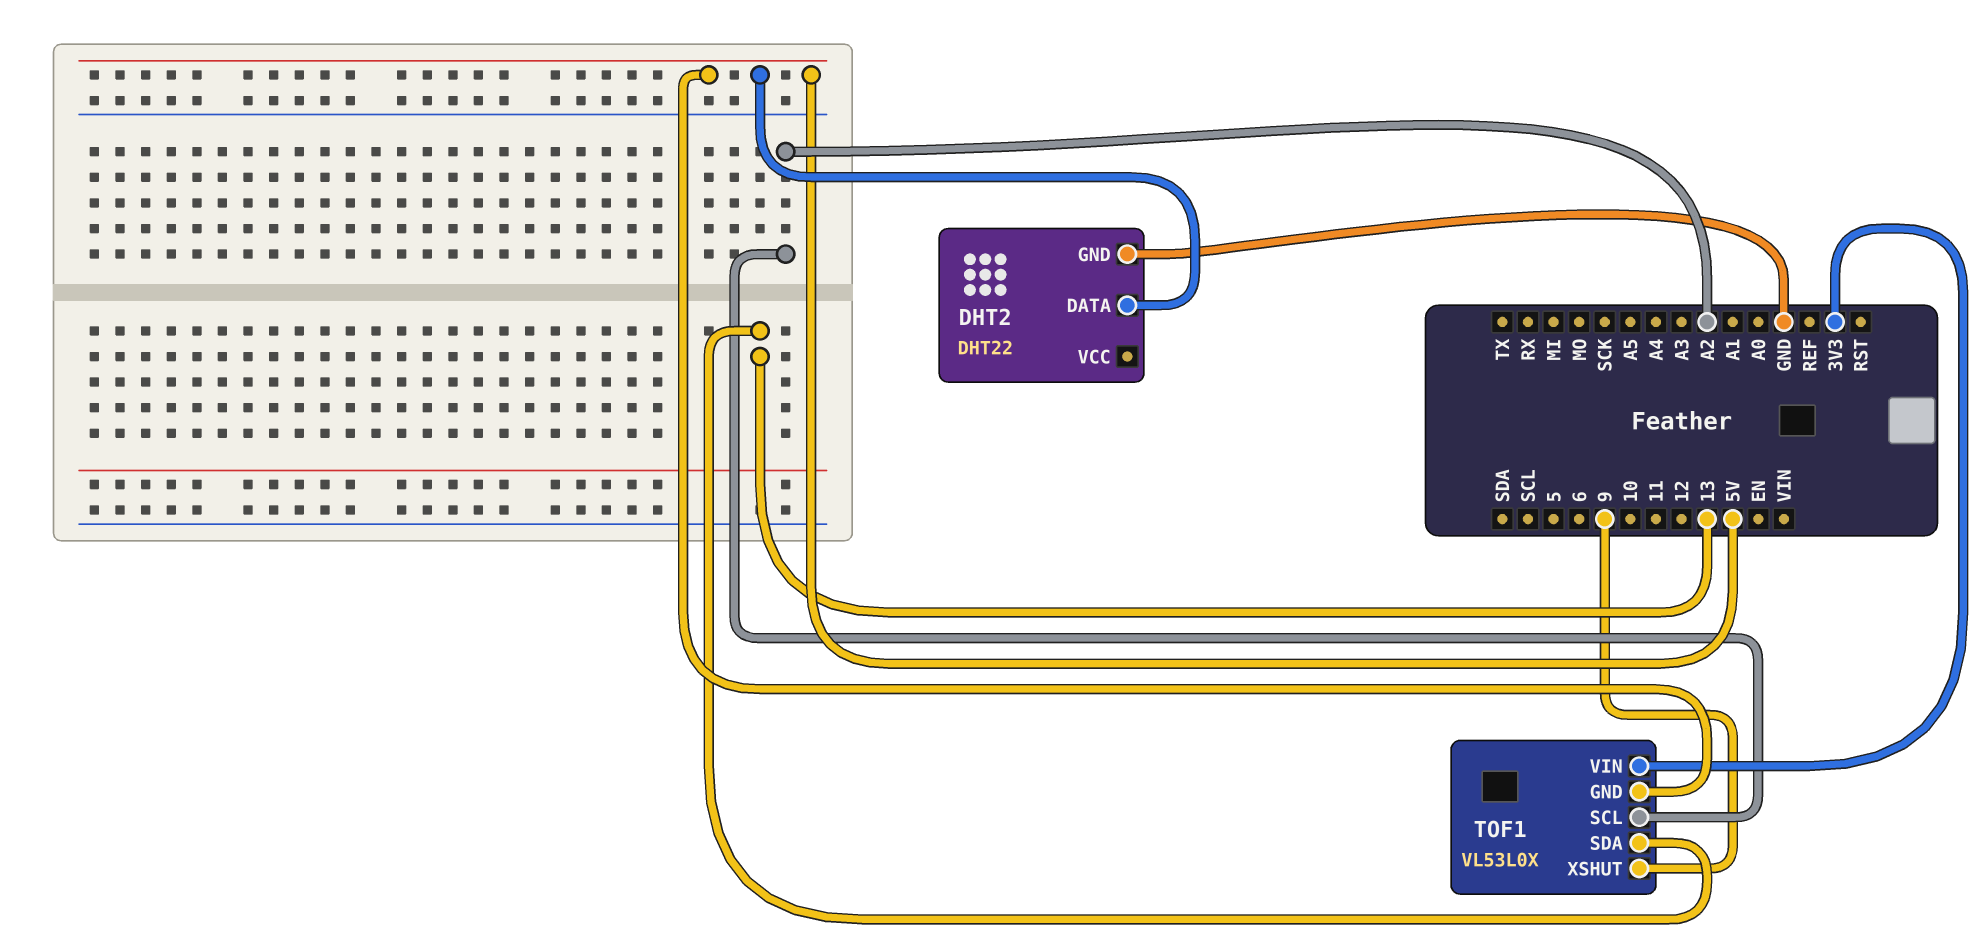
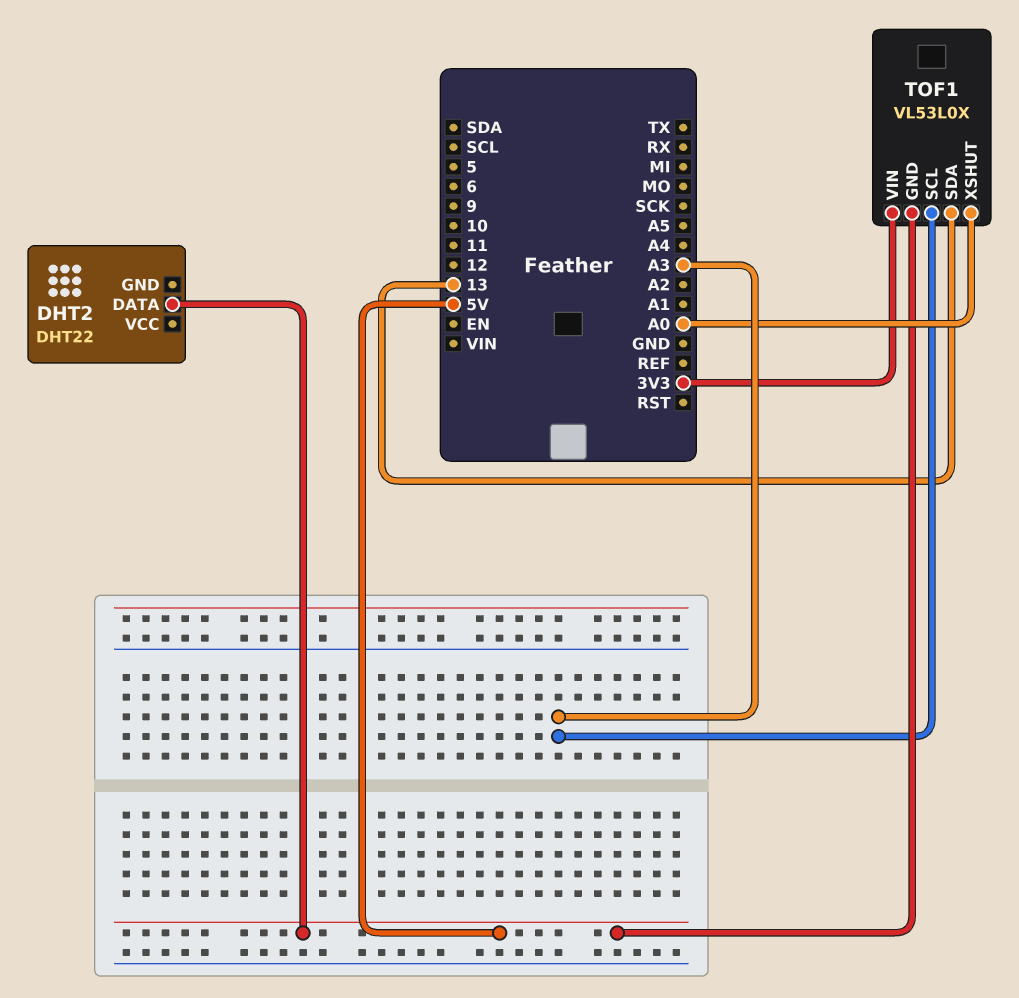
DHT2 pin GND: GND -> none
TOF1 pin SCL: A2 -> A3
TOF1 pin XSHUT: 9 -> A0

